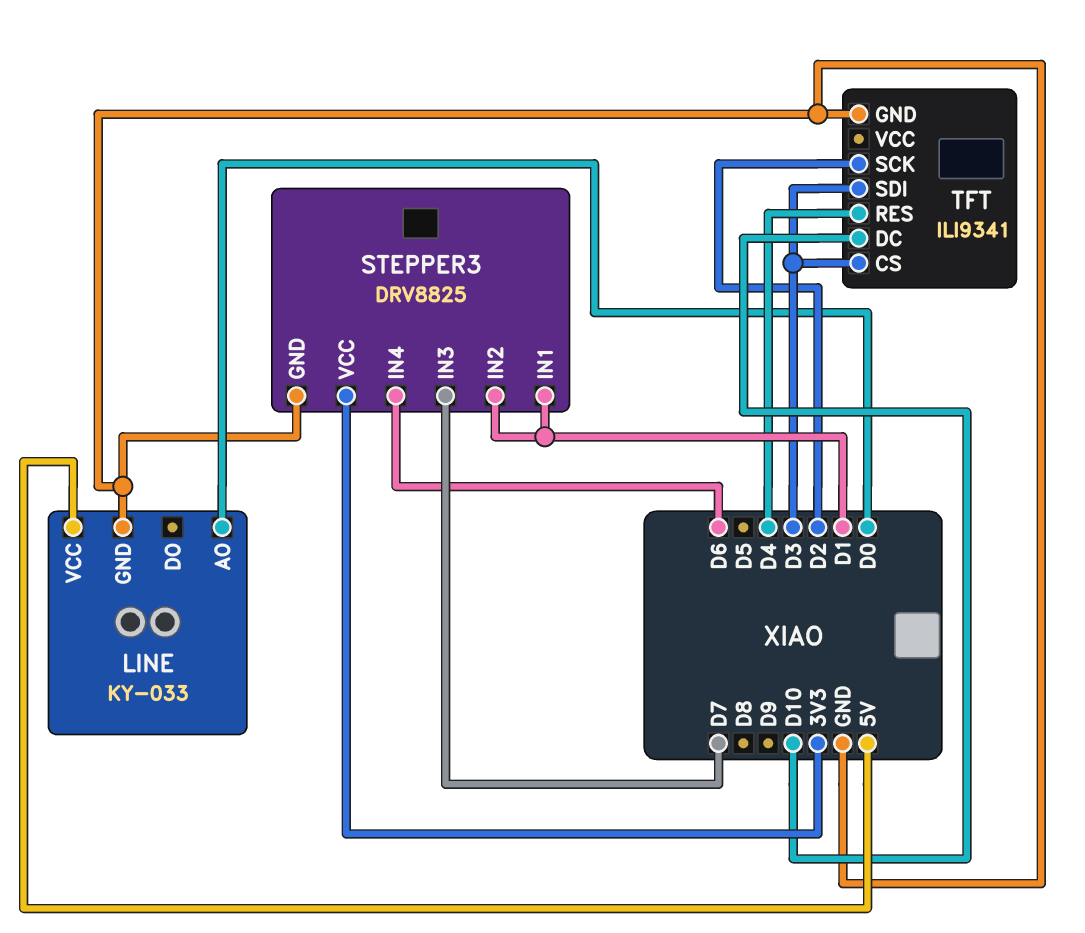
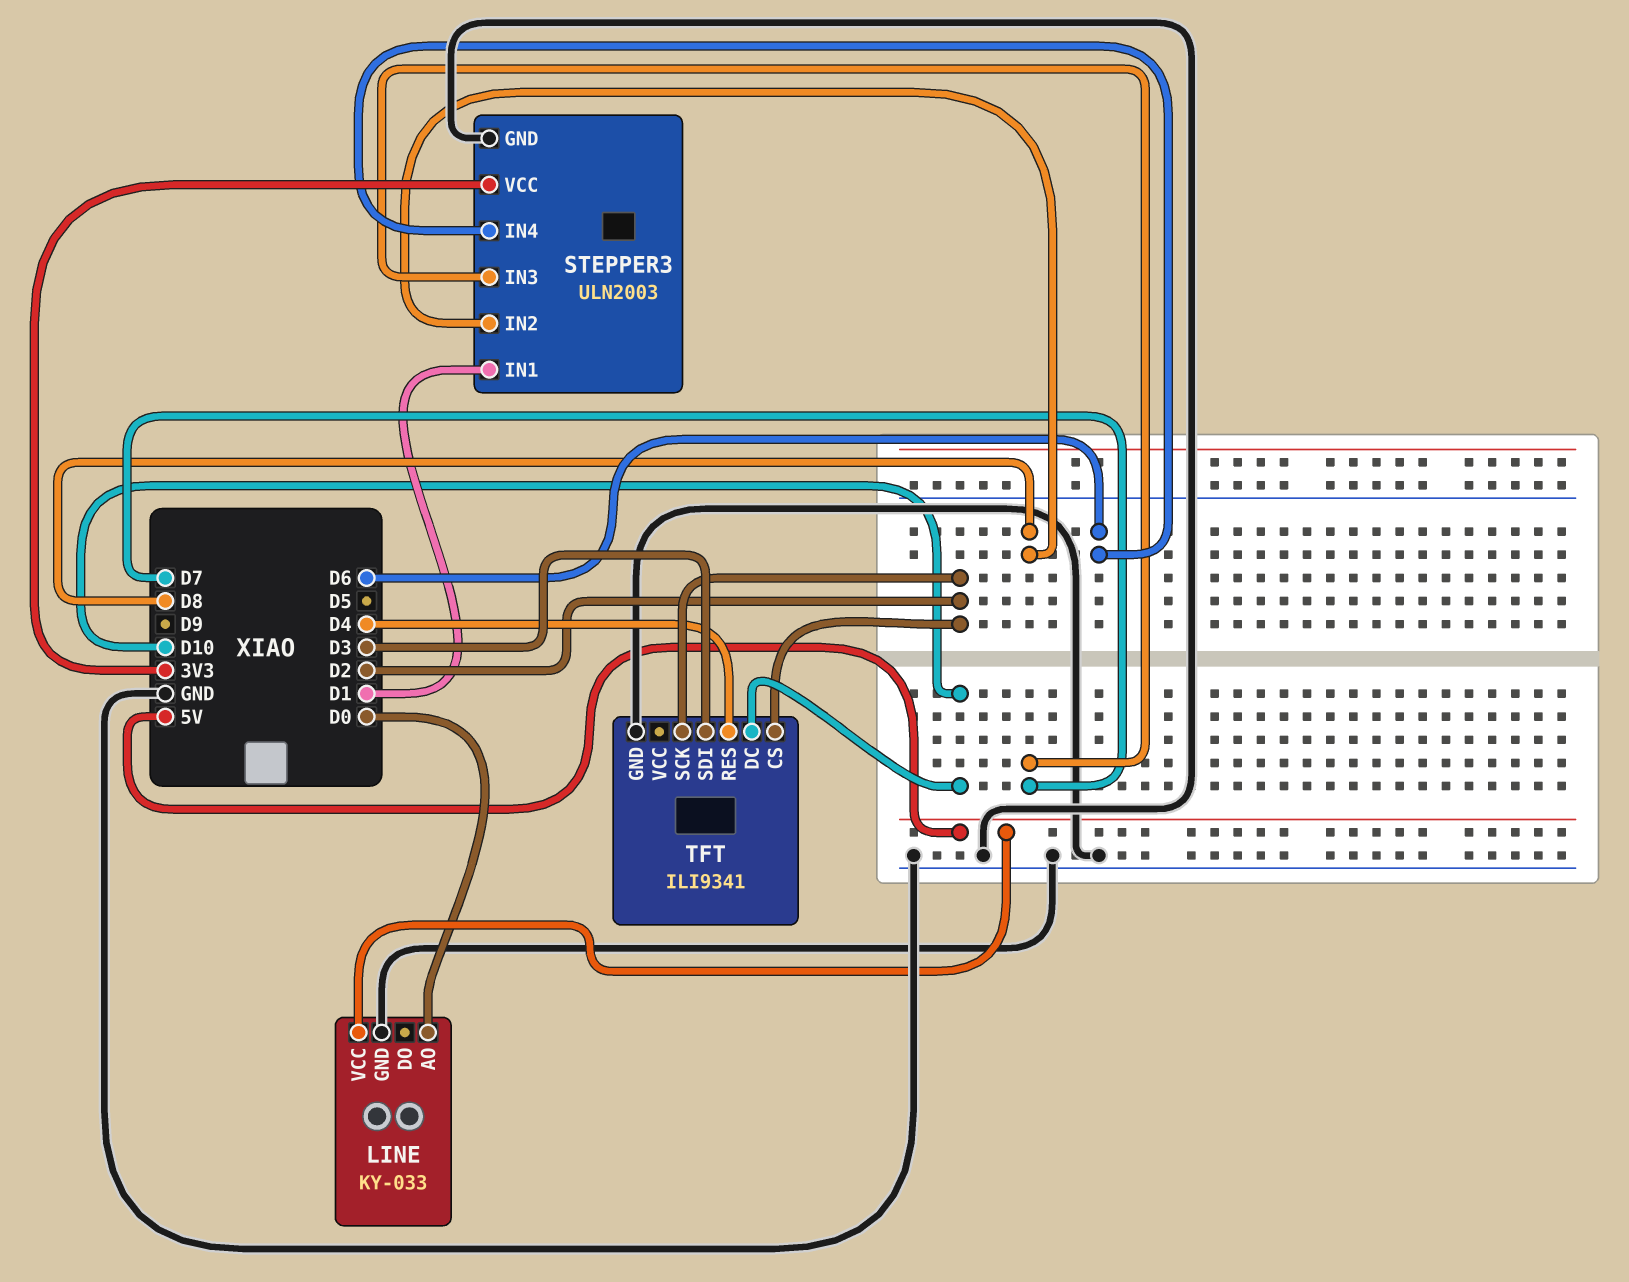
STEPPER3: DRV8825 -> ULN2003
STEPPER3 pin IN2: D1 -> D8
TFT pin CS: D3 -> D2

